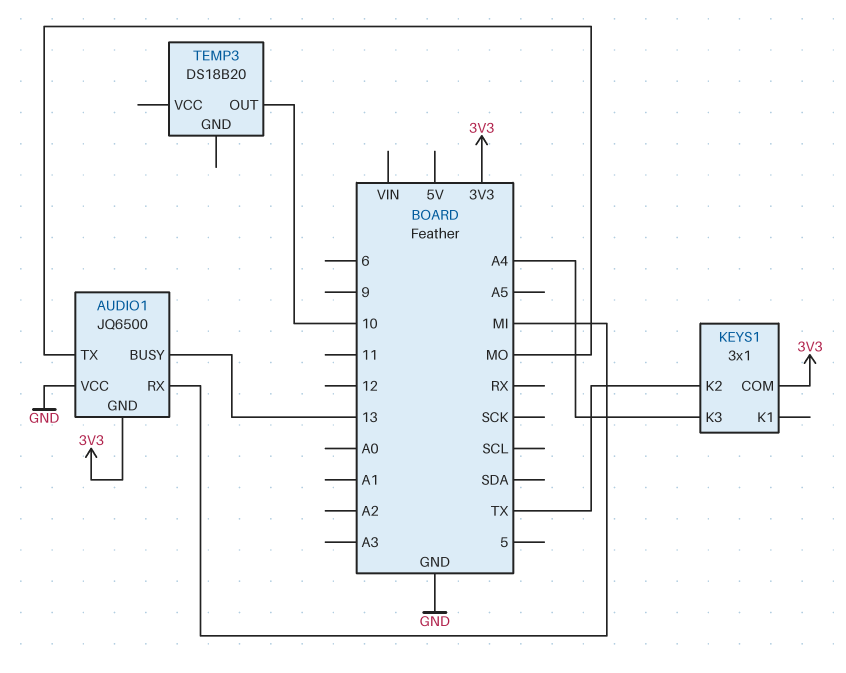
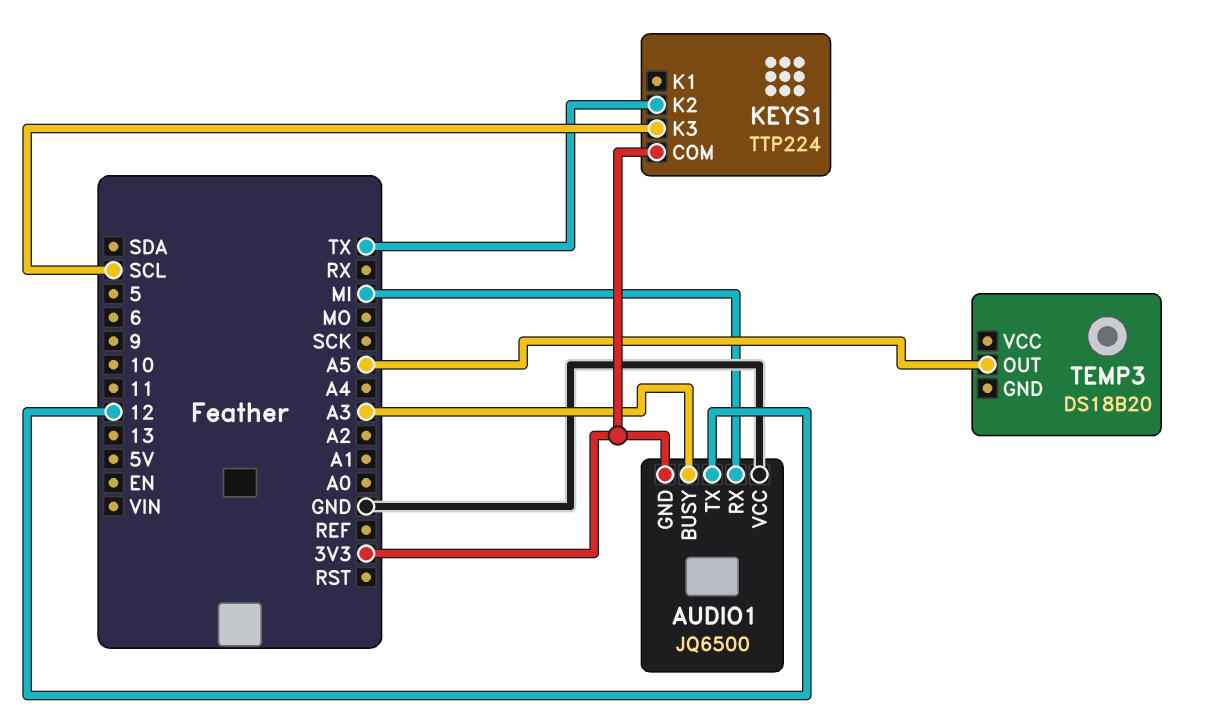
AUDIO1 pin BUSY: 13 -> A3
AUDIO1 pin TX: MO -> 12
KEYS1: 3x1 -> TTP224
KEYS1 pin K3: A4 -> SCL
TEMP3 pin OUT: 10 -> A5

